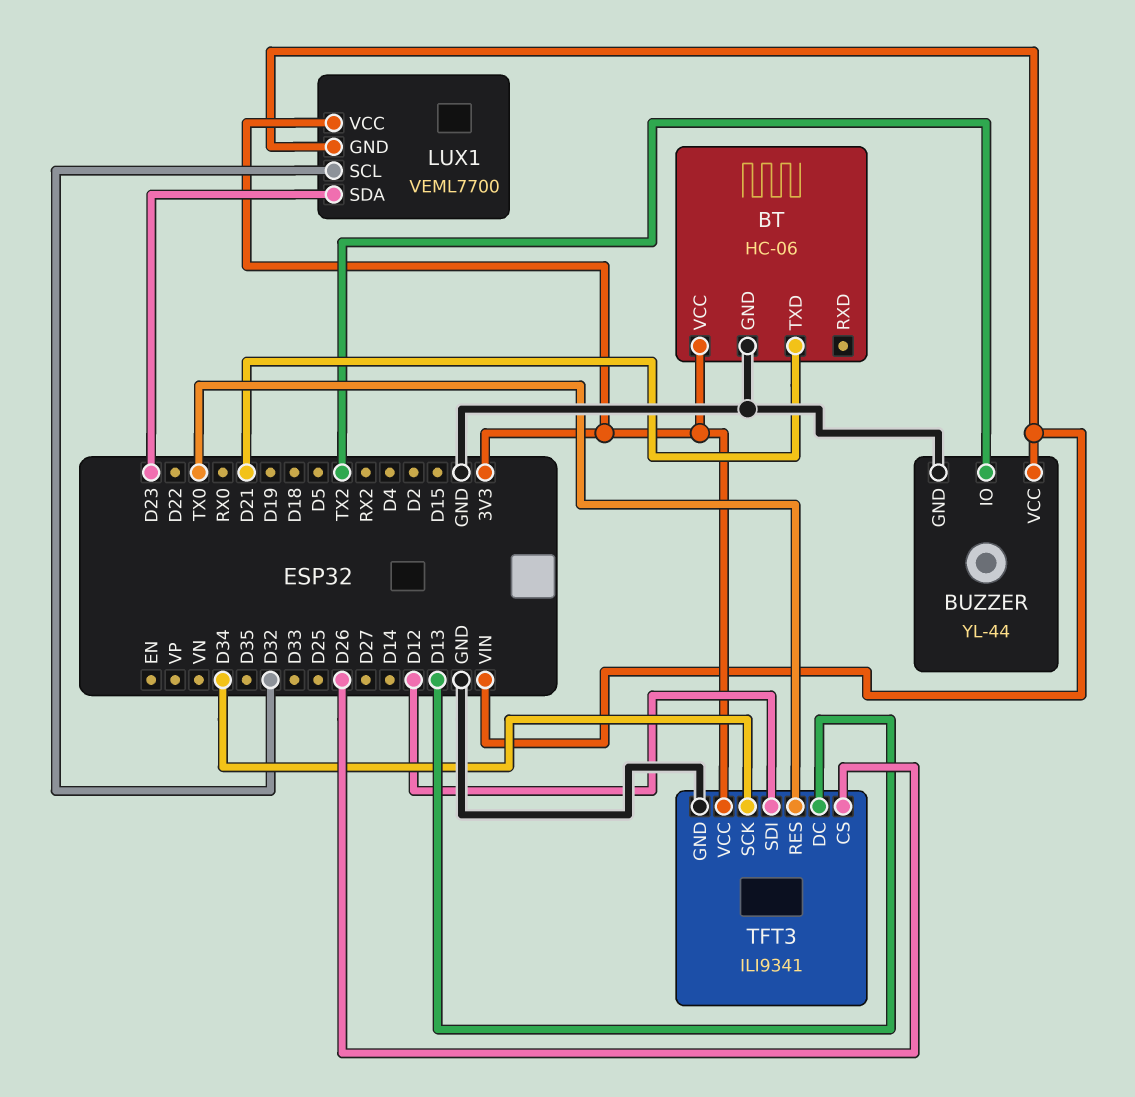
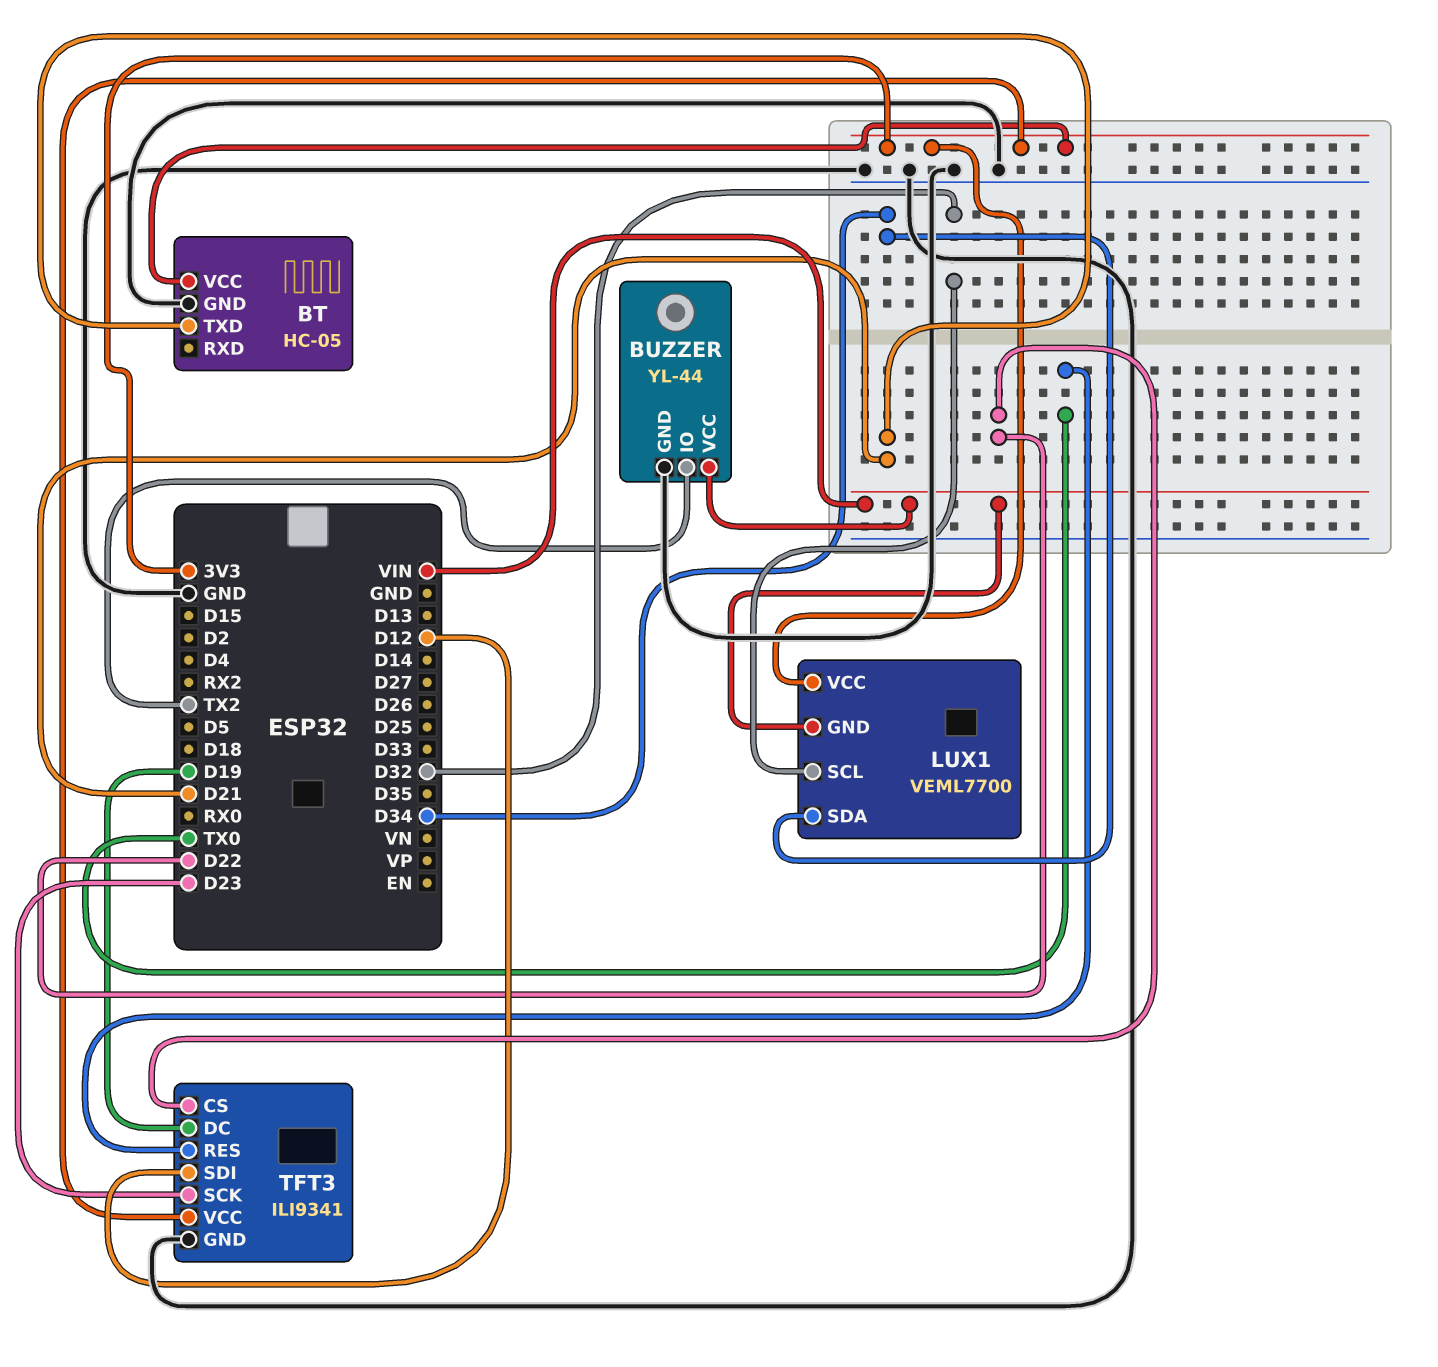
BT: HC-06 -> HC-05
LUX1 pin SDA: D23 -> D34
TFT3 pin CS: D26 -> D22
TFT3 pin DC: D13 -> D19
TFT3 pin SCK: D34 -> D23

